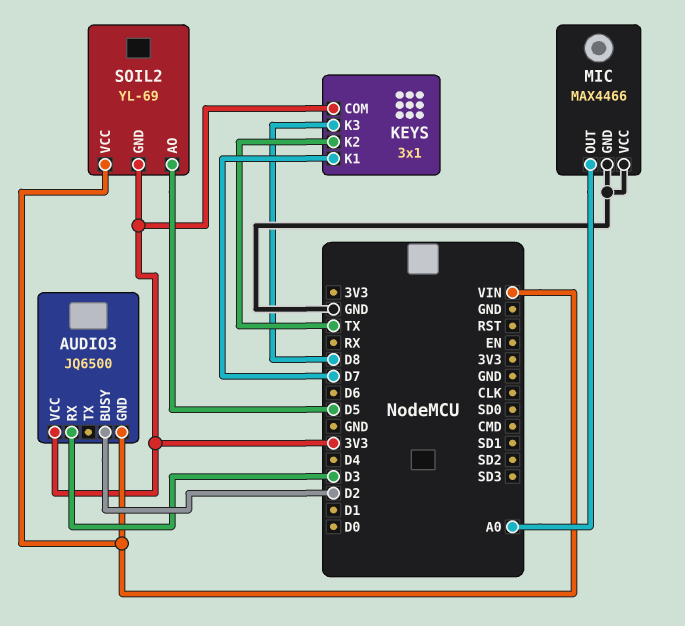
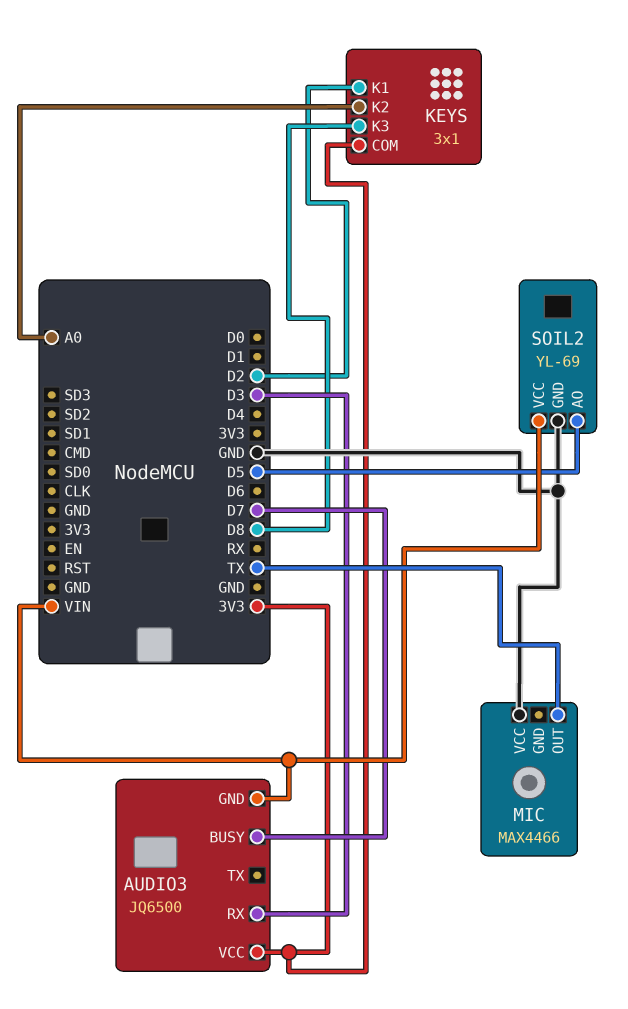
AUDIO3 pin BUSY: D2 -> D7
KEYS pin K1: D7 -> D2
KEYS pin K2: TX -> A0
MIC pin GND: GND -> none
MIC pin OUT: A0 -> TX
SOIL2 pin GND: 3V3 -> GND

